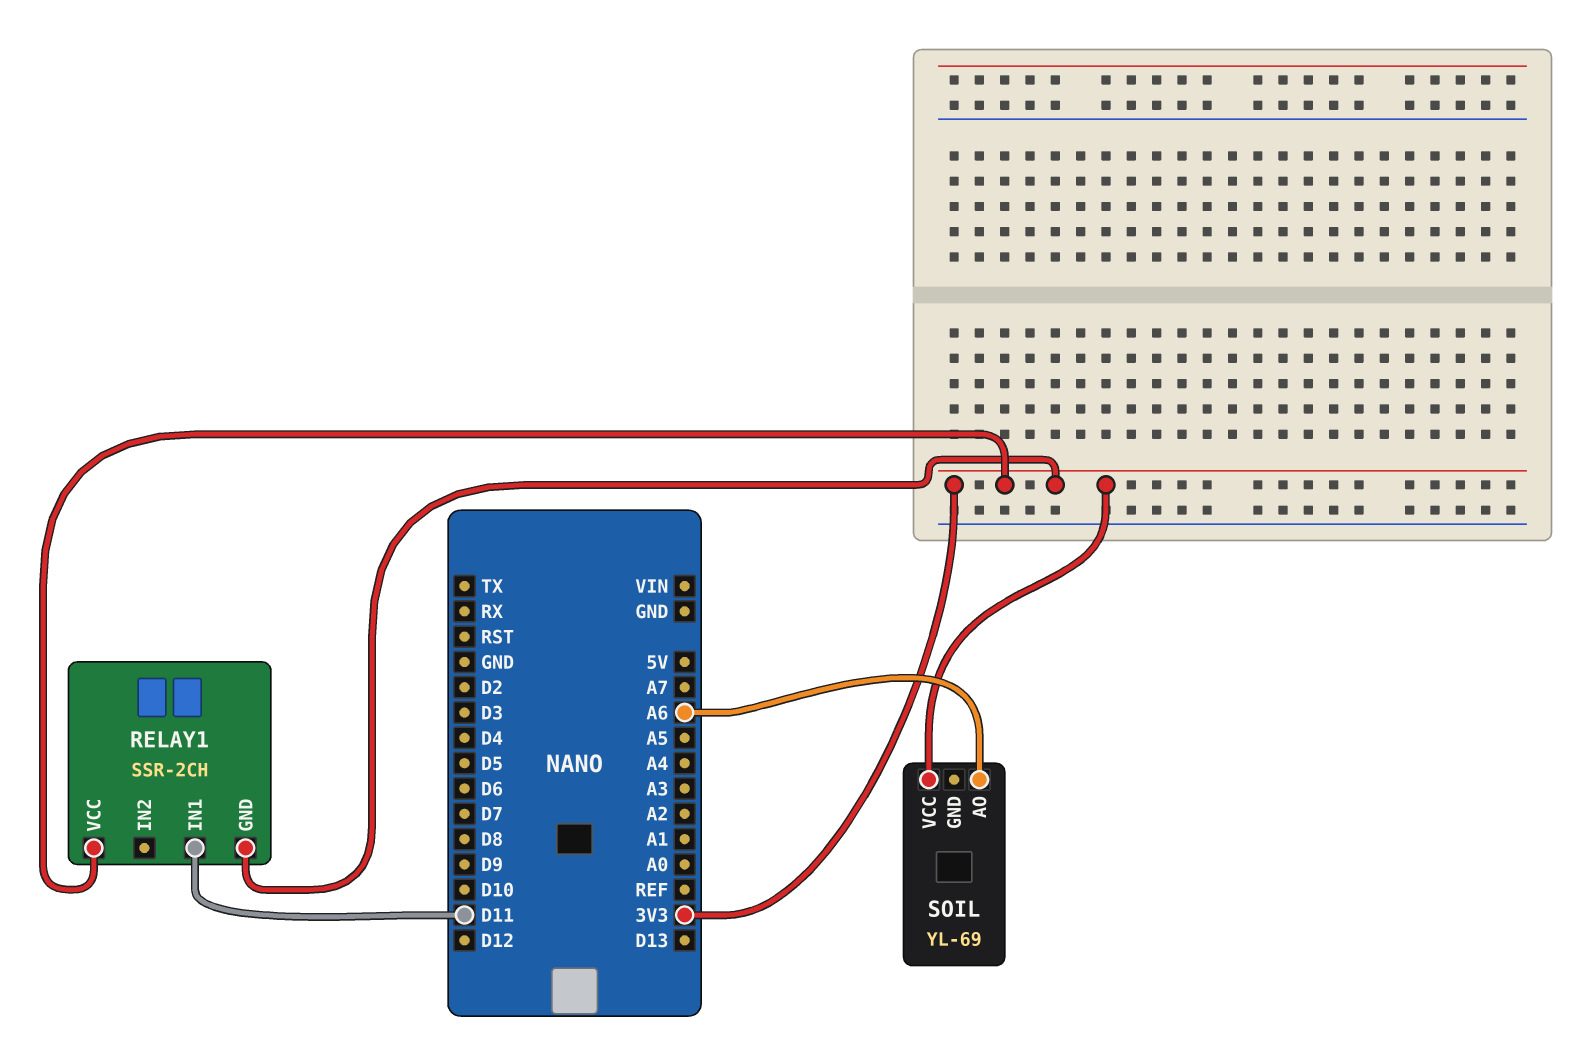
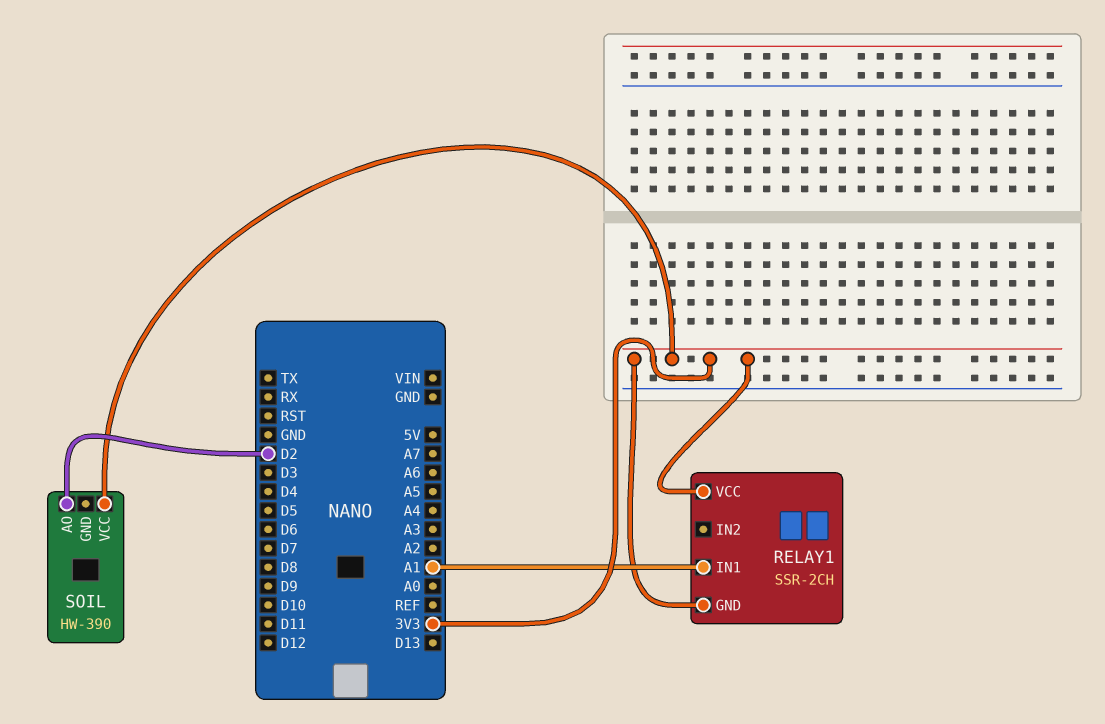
RELAY1 pin IN1: D11 -> A1
SOIL: YL-69 -> HW-390
SOIL pin AO: A6 -> D2

